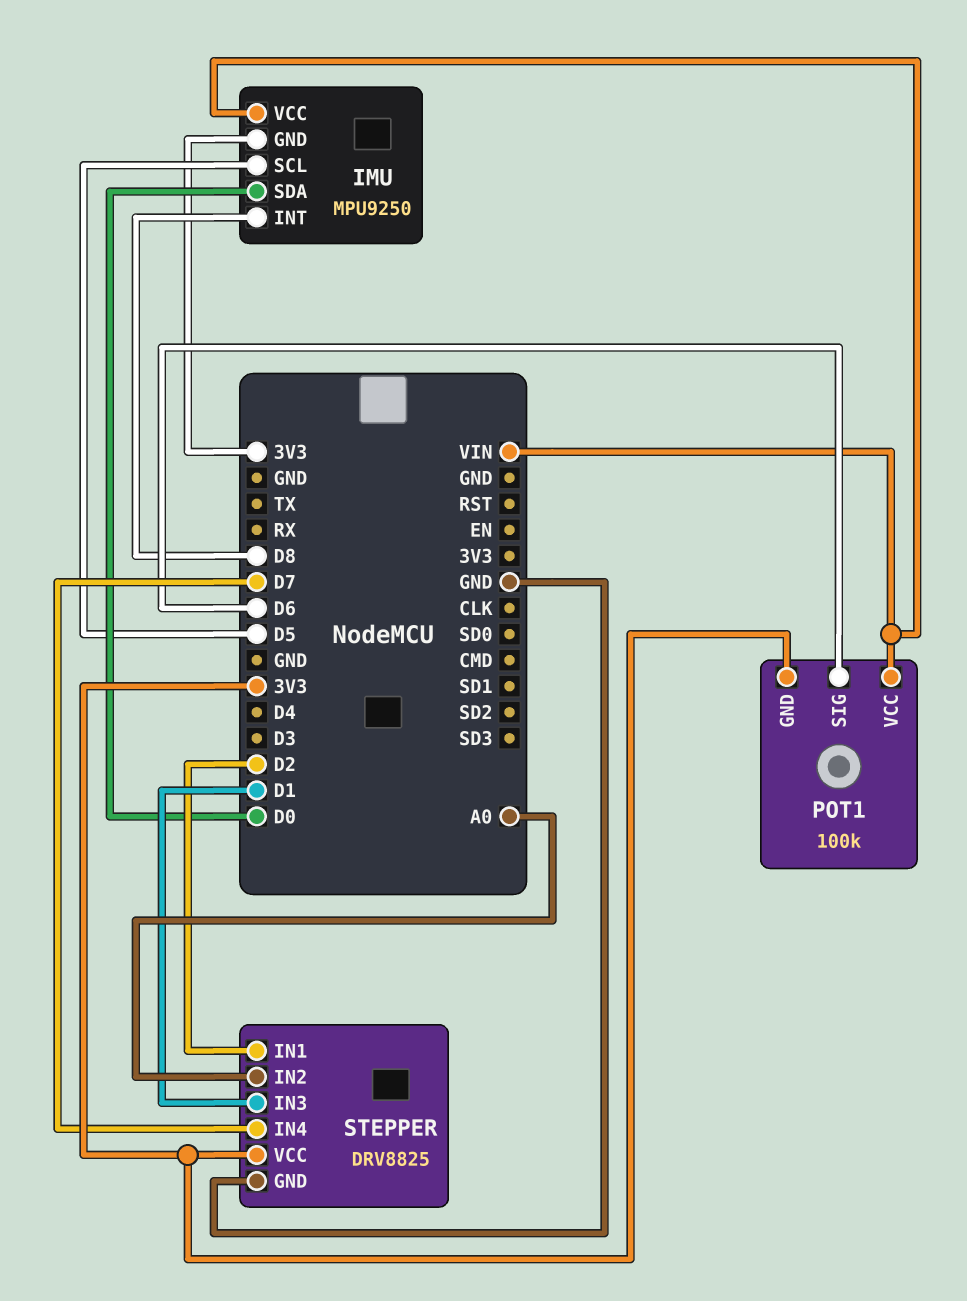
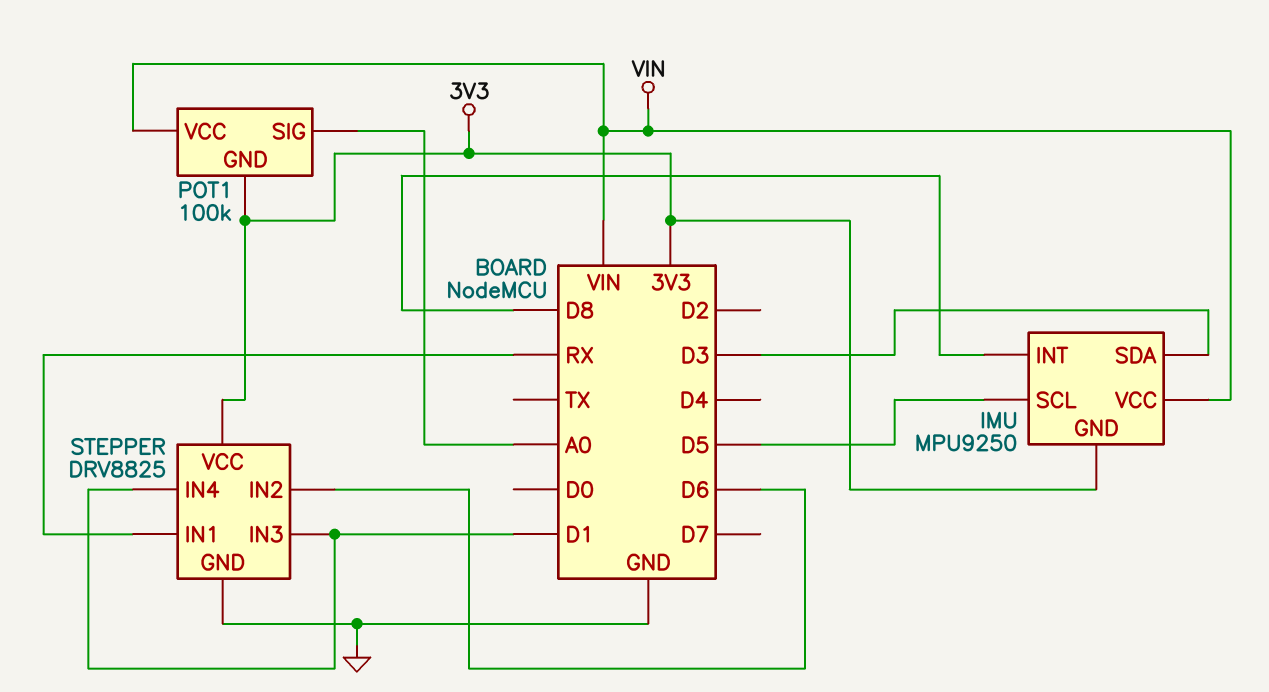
IMU pin SDA: D0 -> D3
POT1 pin SIG: D6 -> A0
STEPPER pin IN1: D2 -> RX
STEPPER pin IN2: A0 -> D6
STEPPER pin IN4: D7 -> D1

